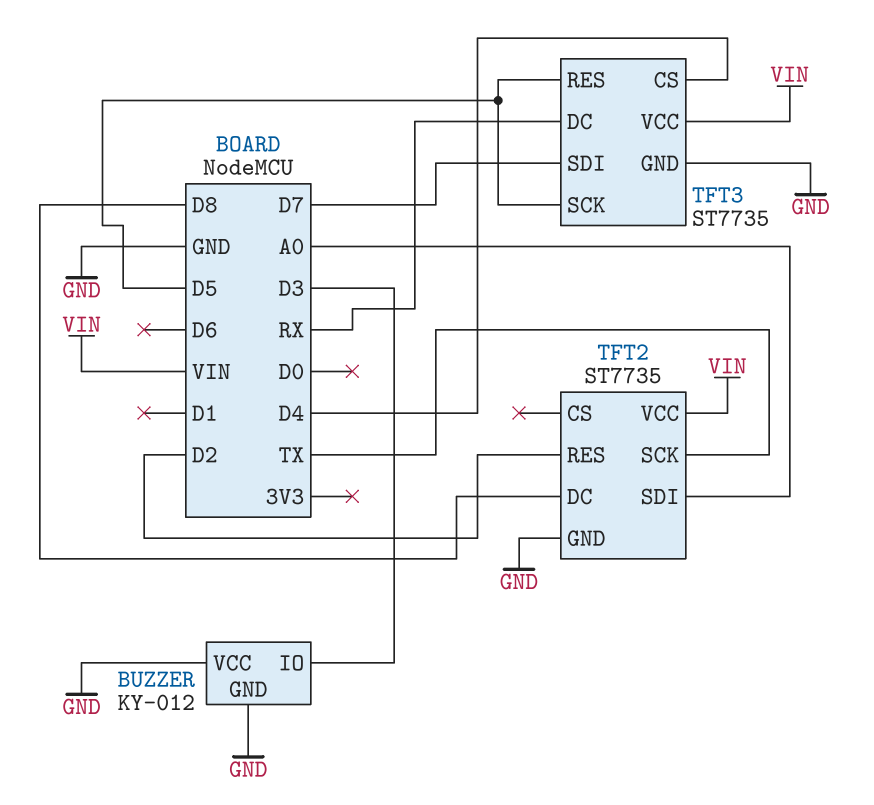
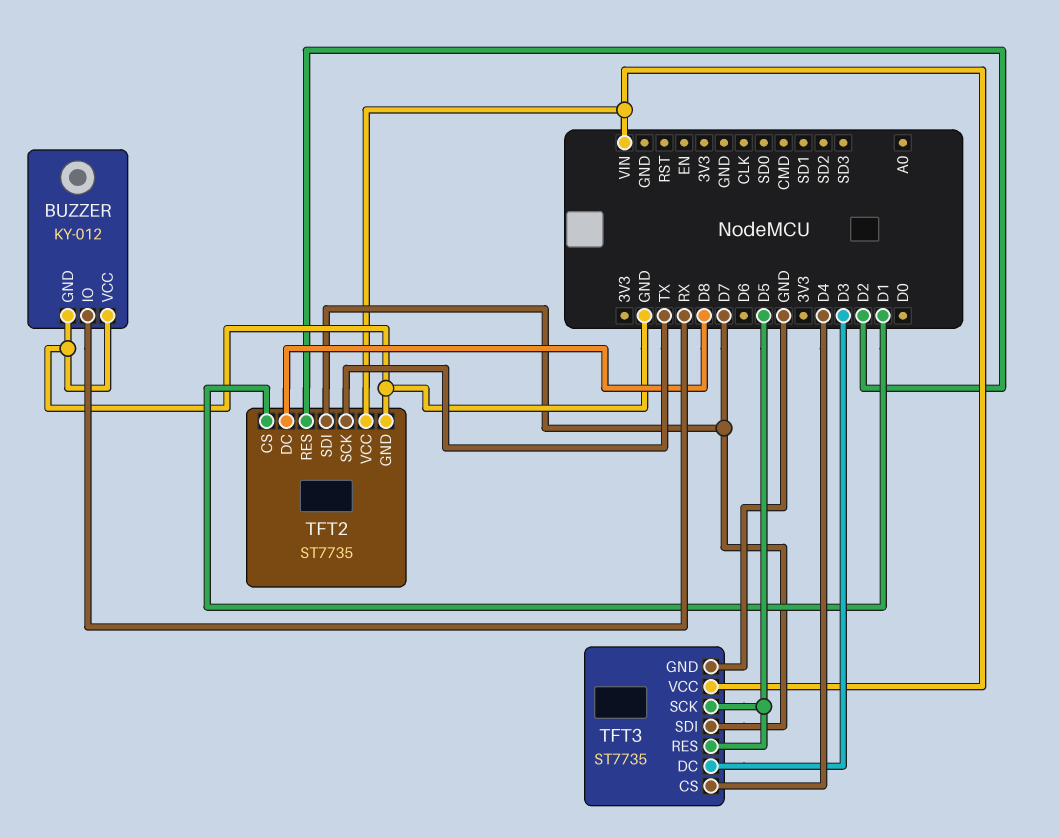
BUZZER pin IO: D3 -> RX
TFT2 pin CS: none -> D1
TFT2 pin SDI: A0 -> D7
TFT3 pin DC: RX -> D3

